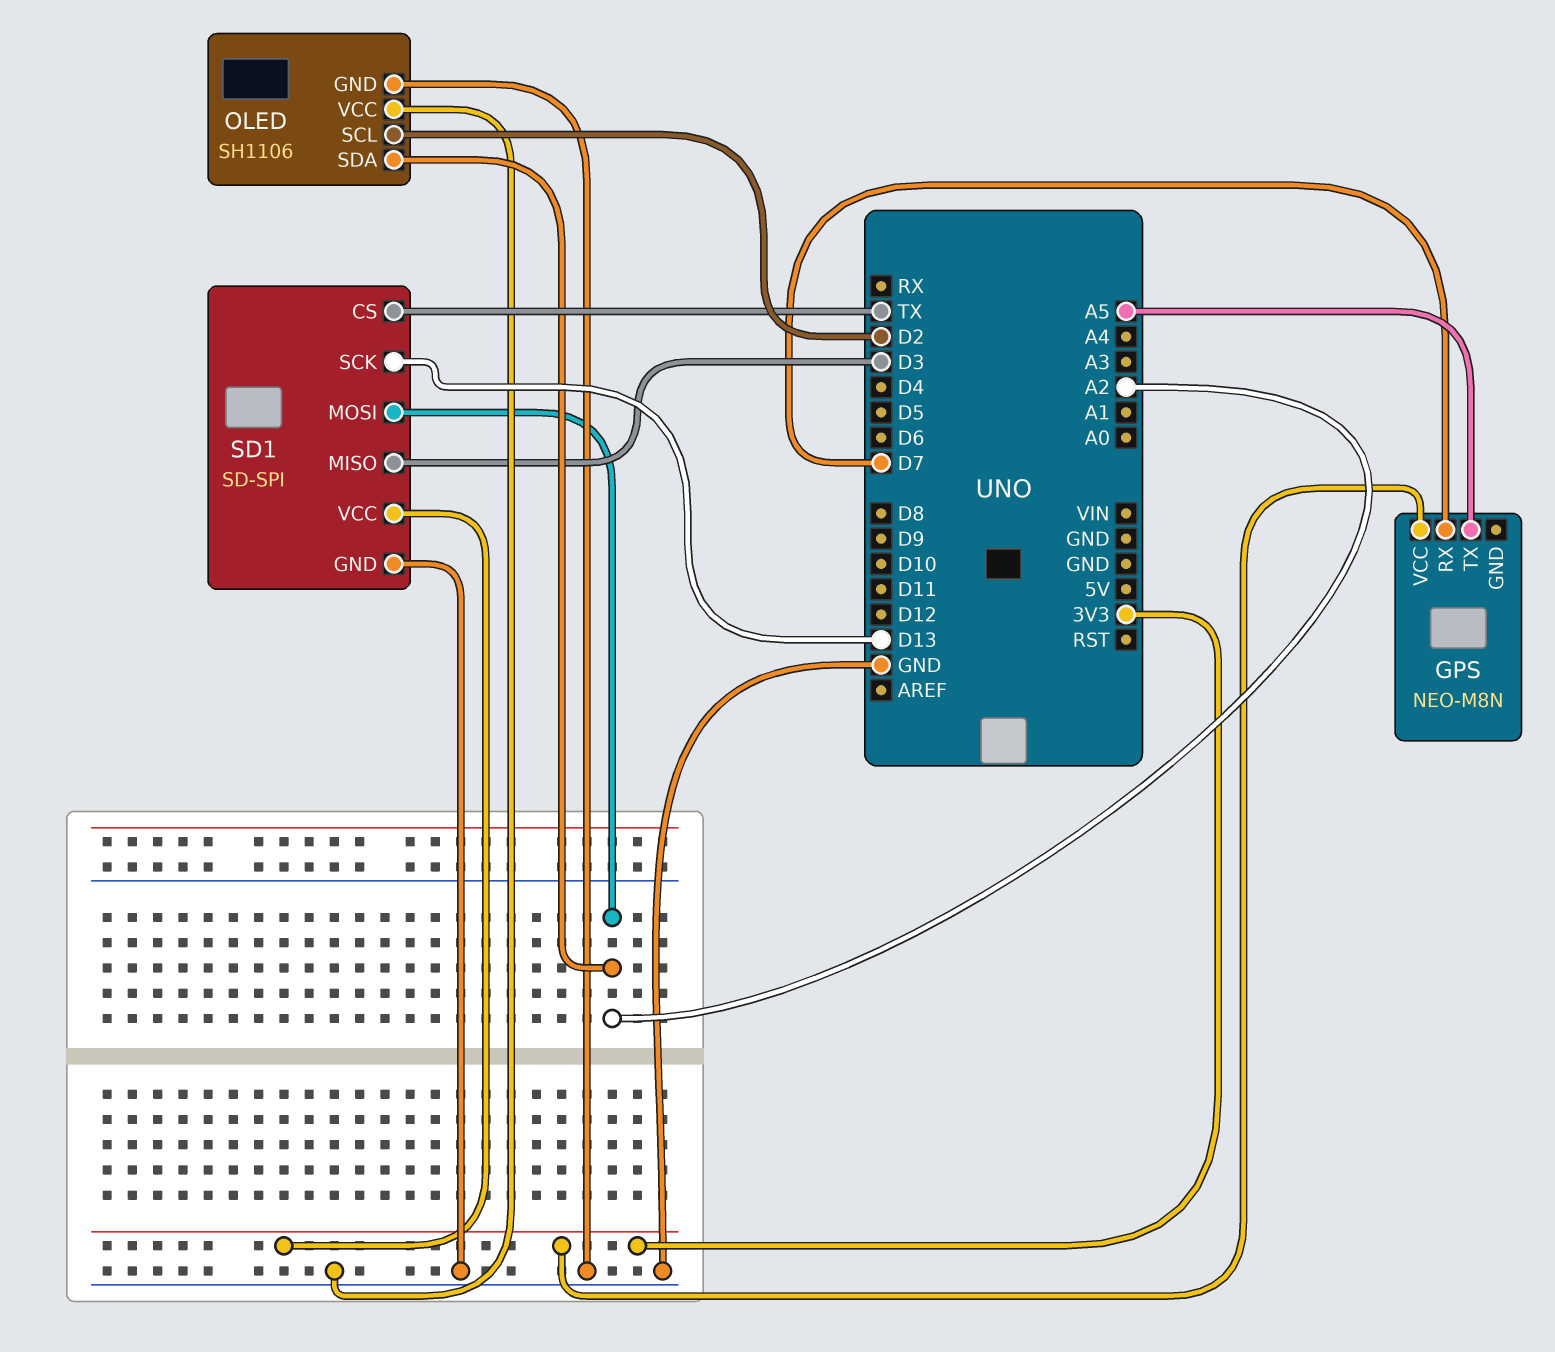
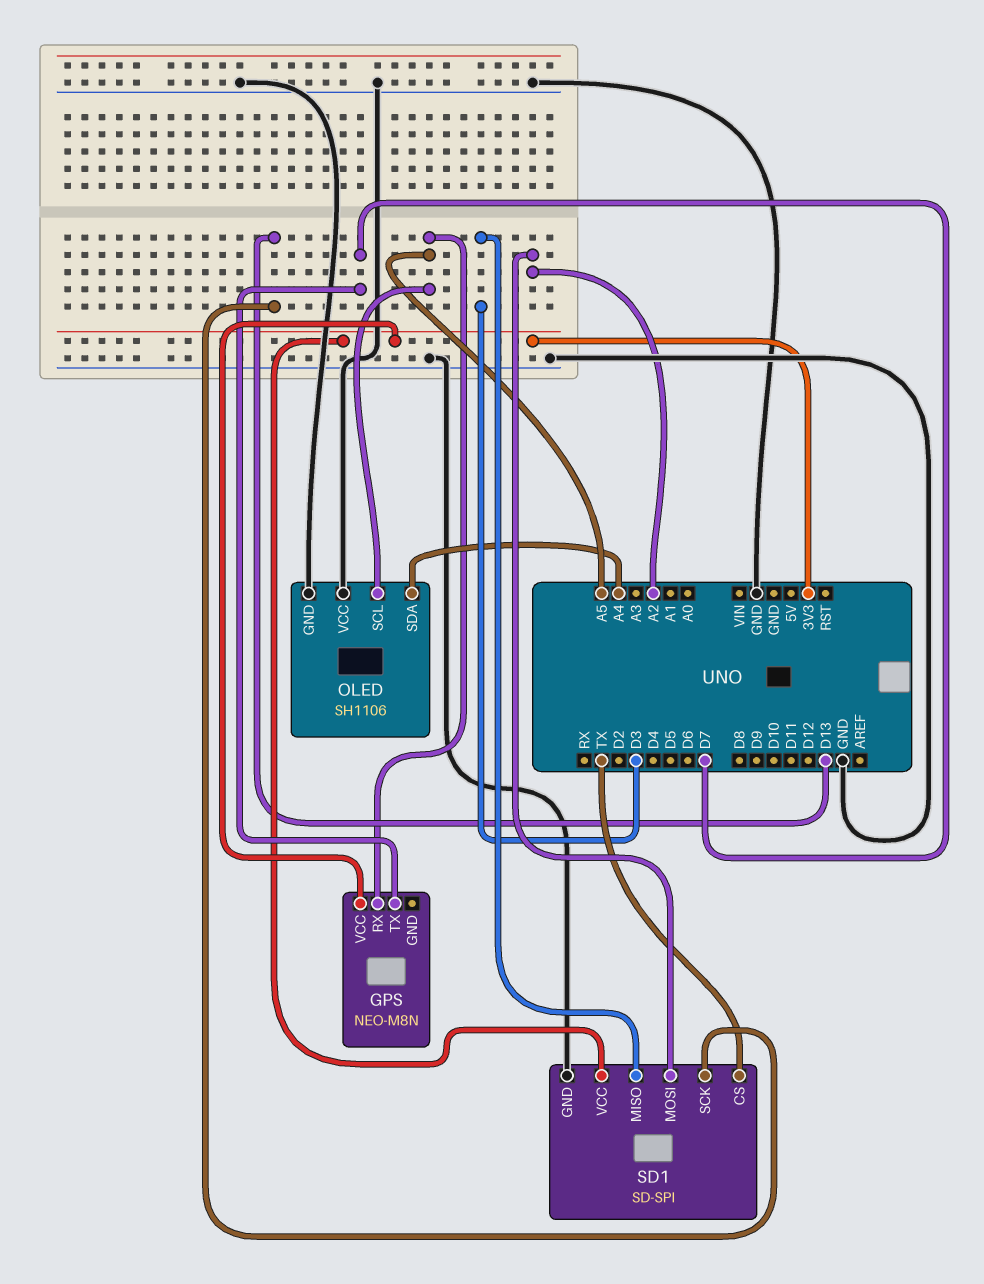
GPS pin RX: D7 -> A5
GPS pin TX: A5 -> D7
OLED pin SCL: D2 -> A5
OLED pin SDA: A2 -> A4

